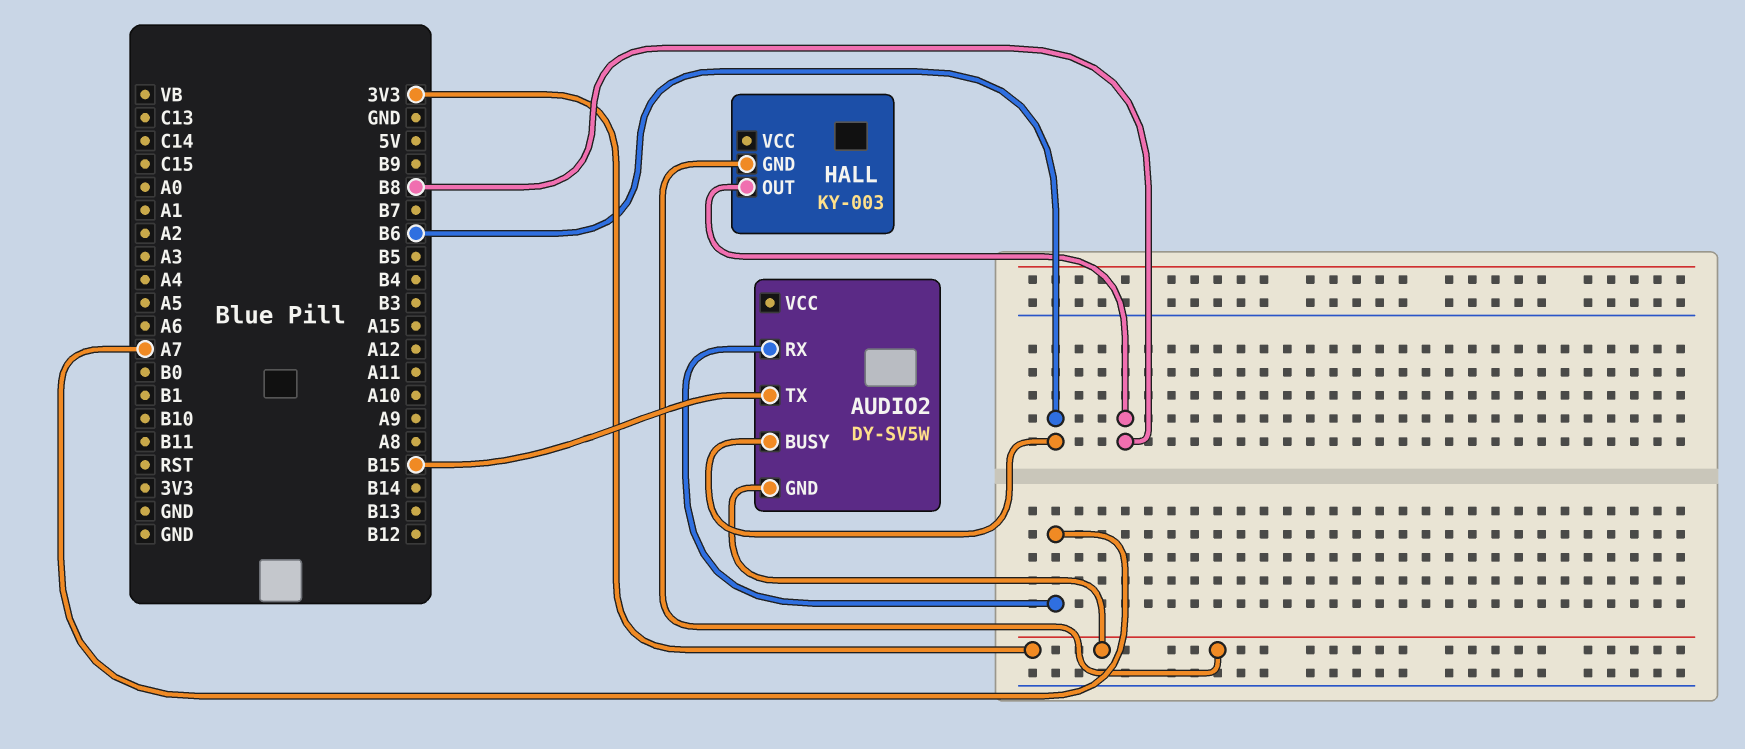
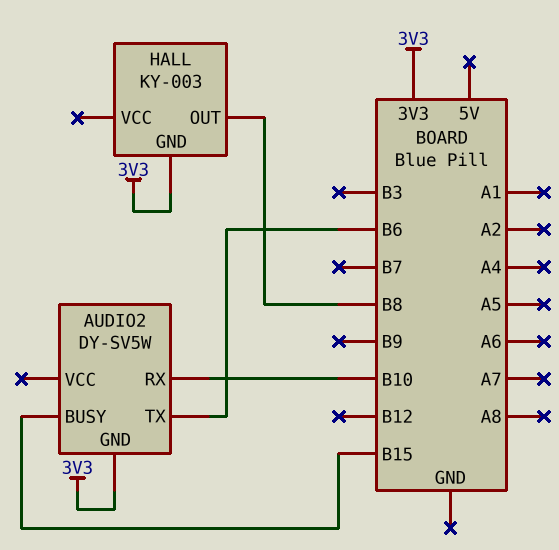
AUDIO2 pin BUSY: B6 -> B15
AUDIO2 pin RX: A7 -> B10
AUDIO2 pin TX: B15 -> B6

